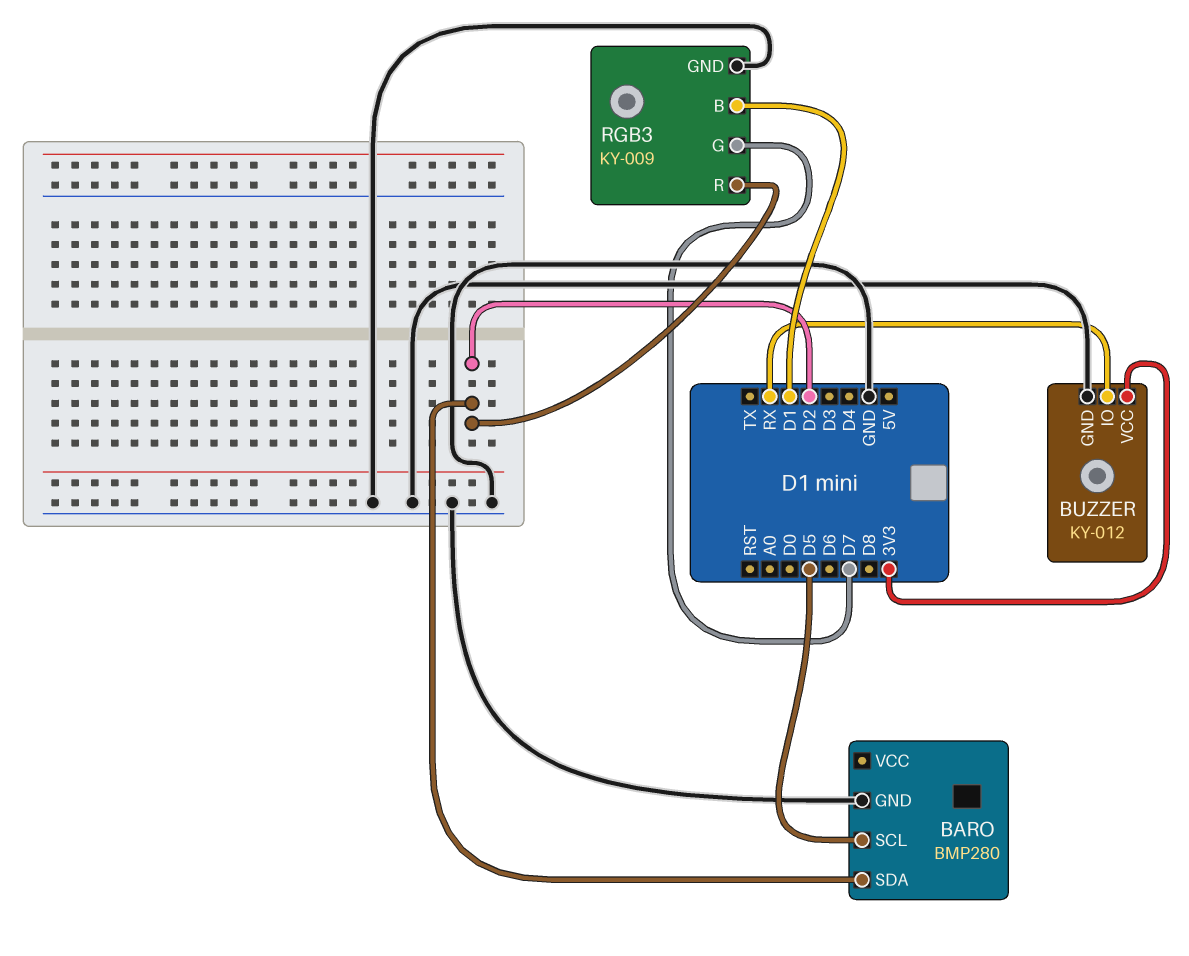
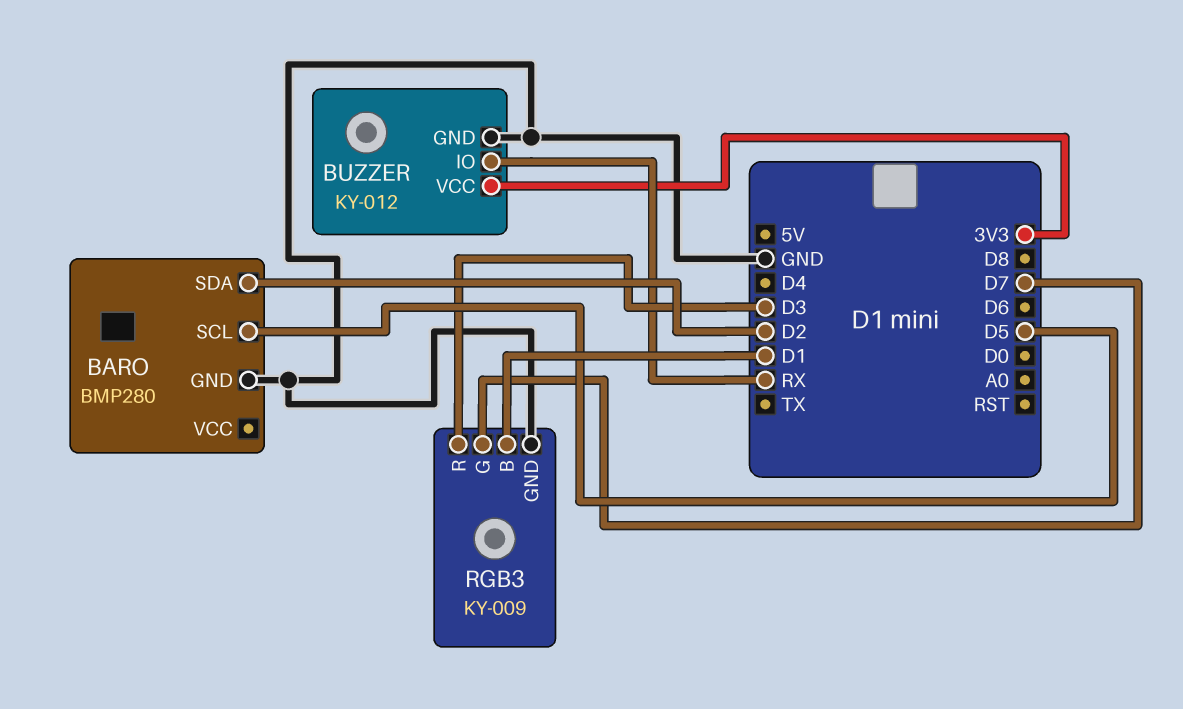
RGB3 pin R: D2 -> D3

